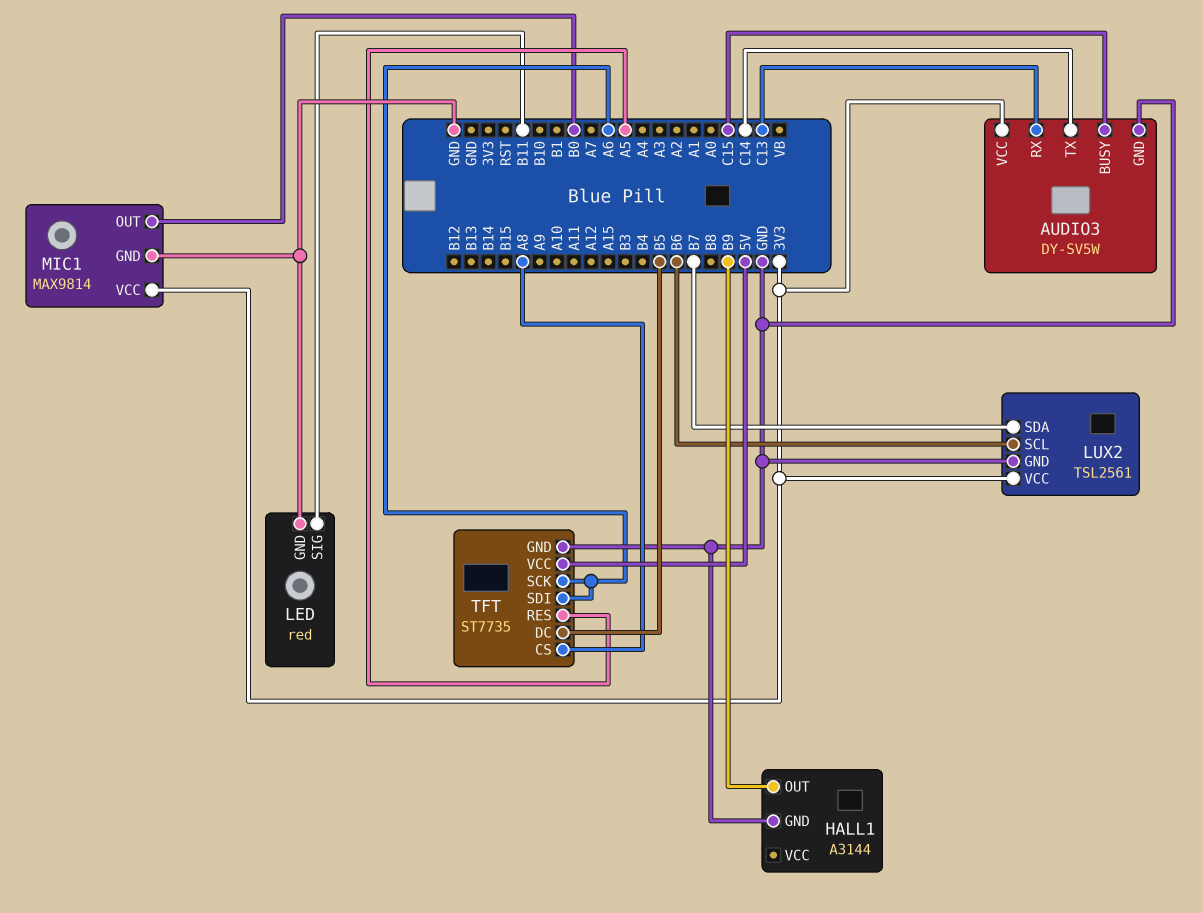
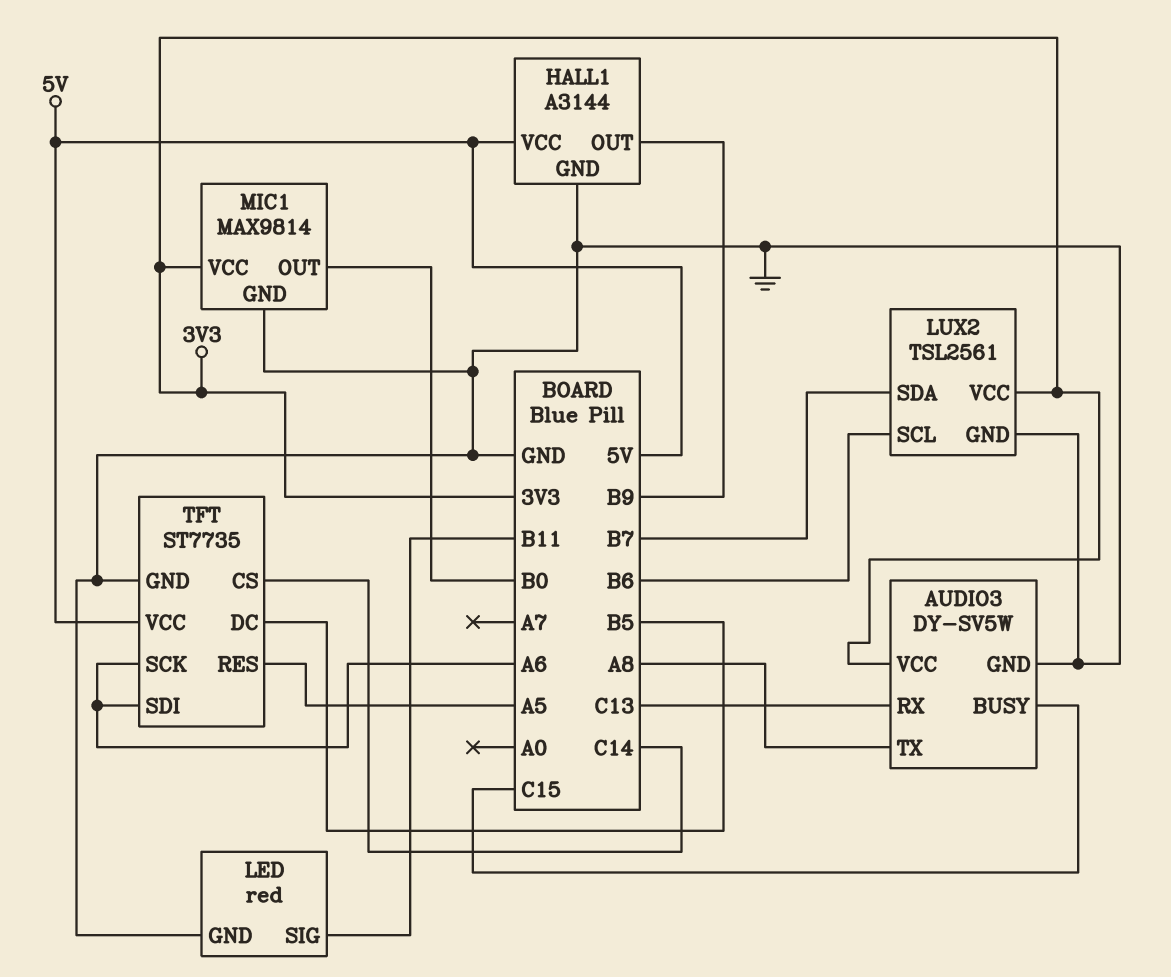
AUDIO3 pin TX: C14 -> A8
HALL1 pin VCC: none -> 5V
TFT pin CS: A8 -> C14

